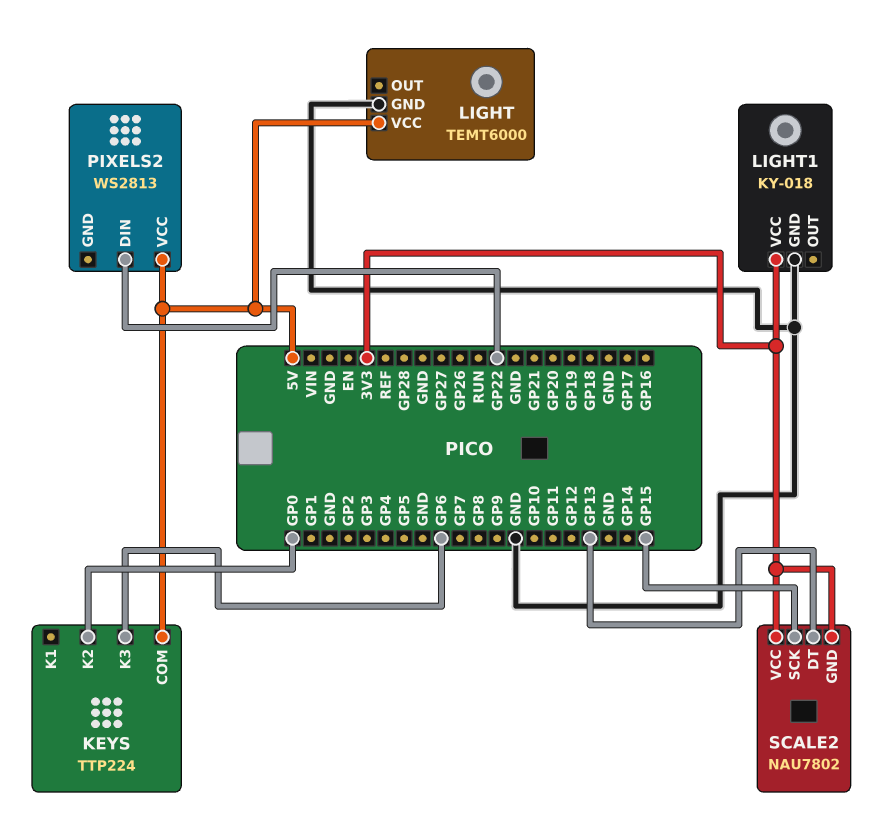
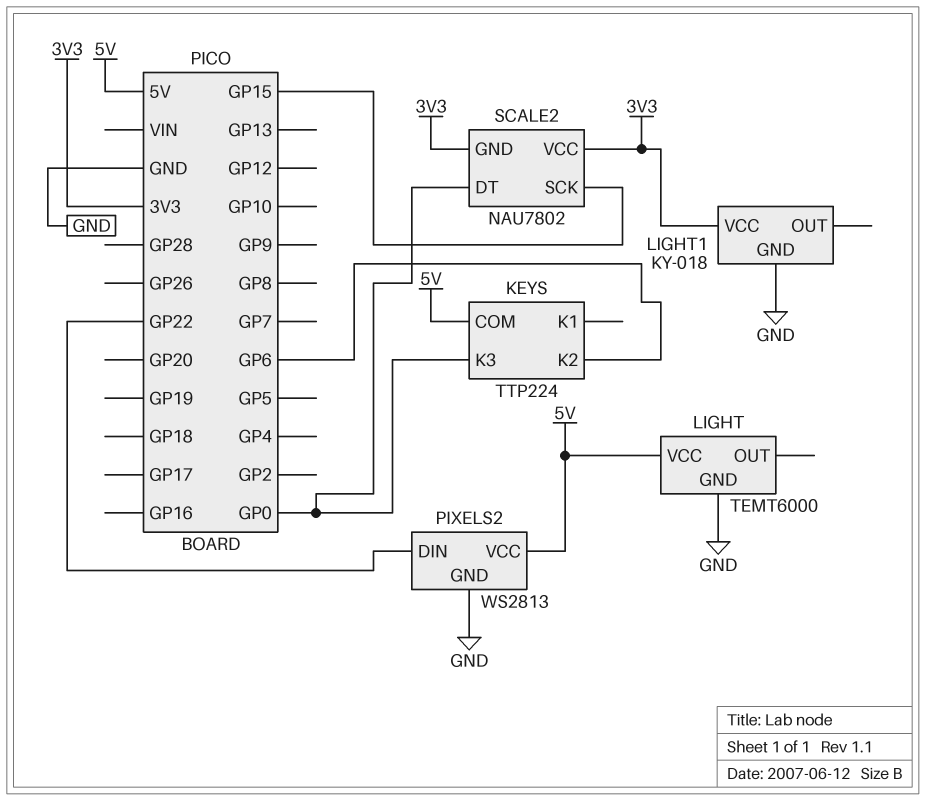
KEYS pin K2: GP0 -> GP6
KEYS pin K3: GP6 -> GP0
PIXELS2 pin GND: none -> GND
SCALE2 pin DT: GP13 -> GP0

